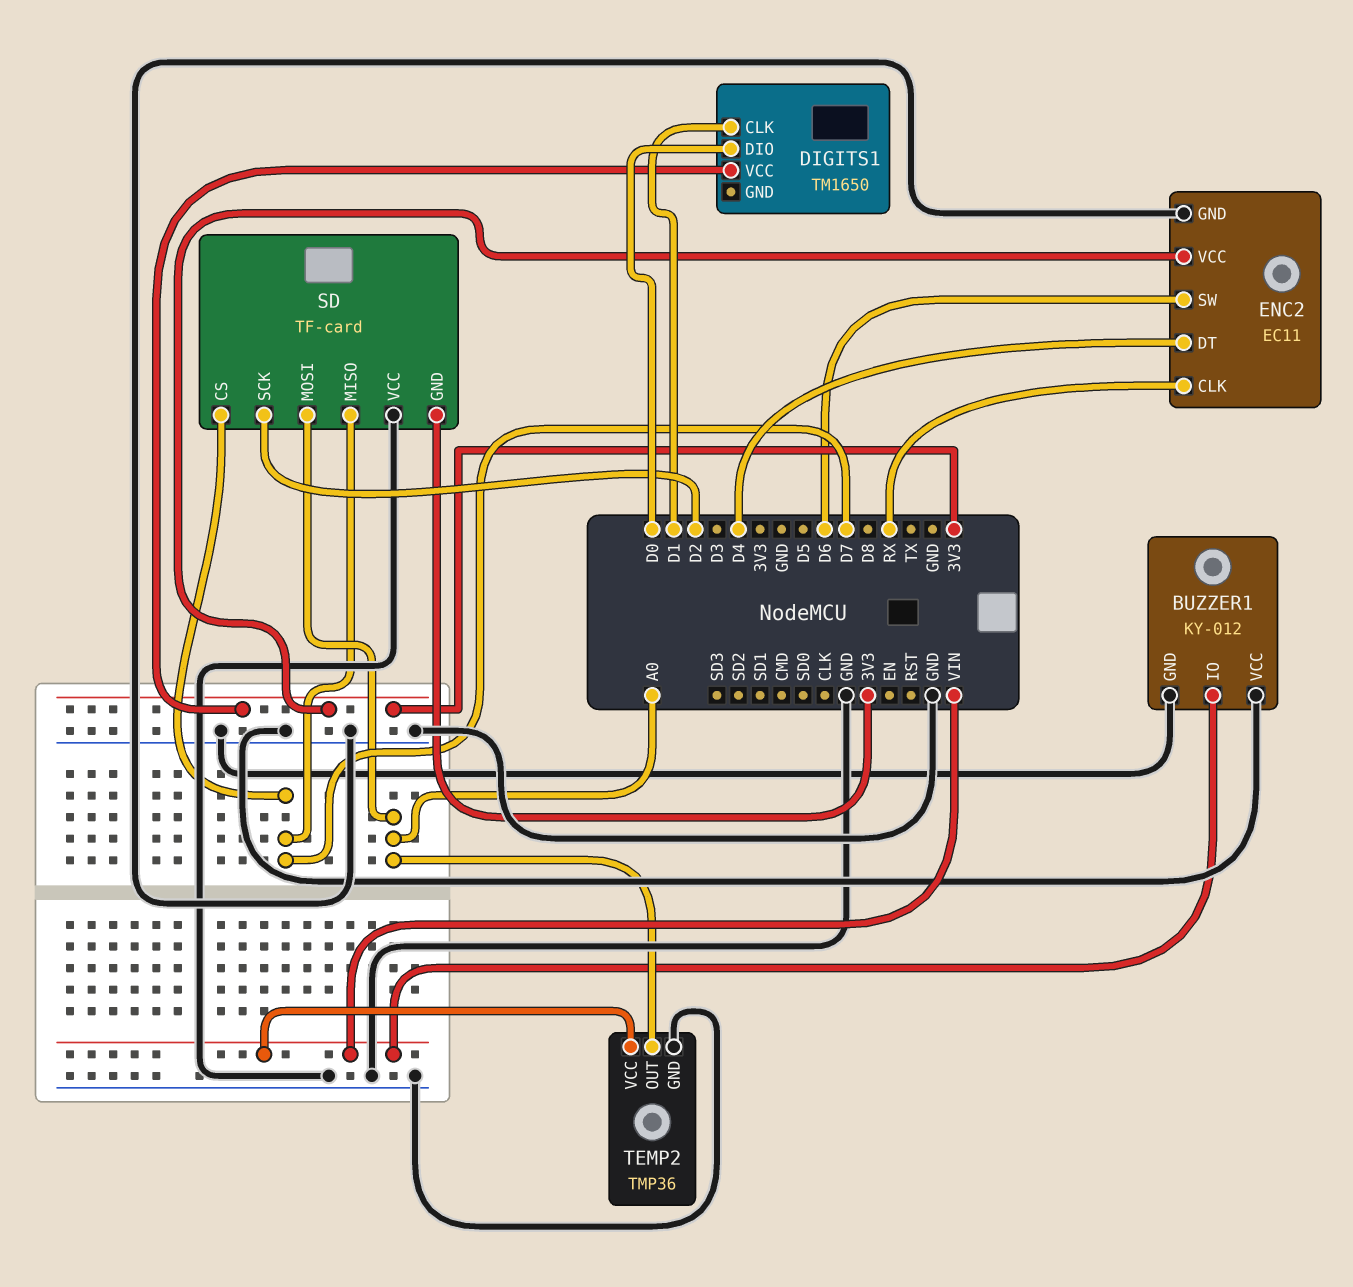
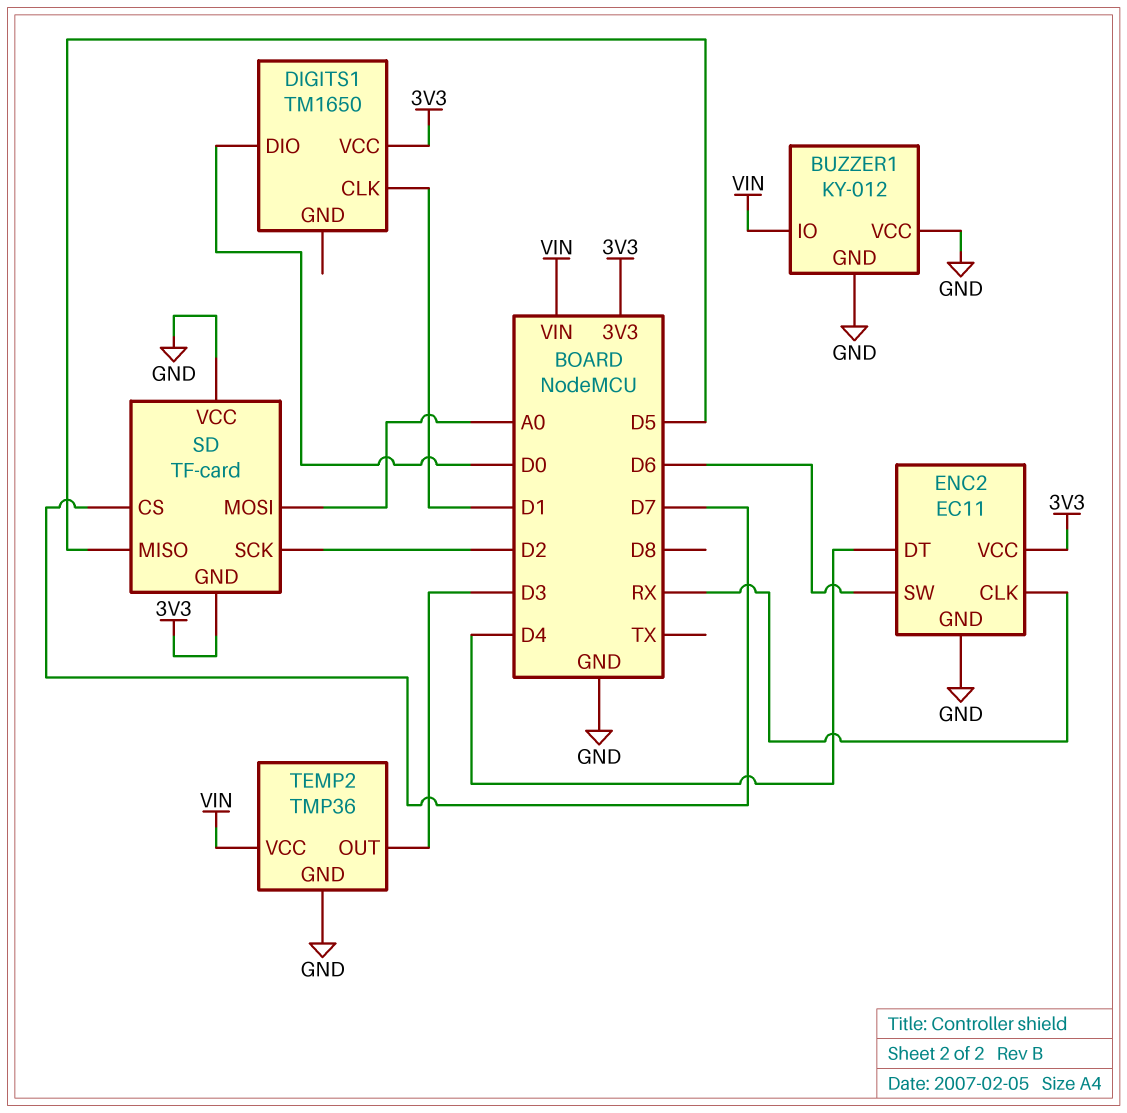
SD pin MISO: D7 -> D5
TEMP2 pin OUT: A0 -> D3

